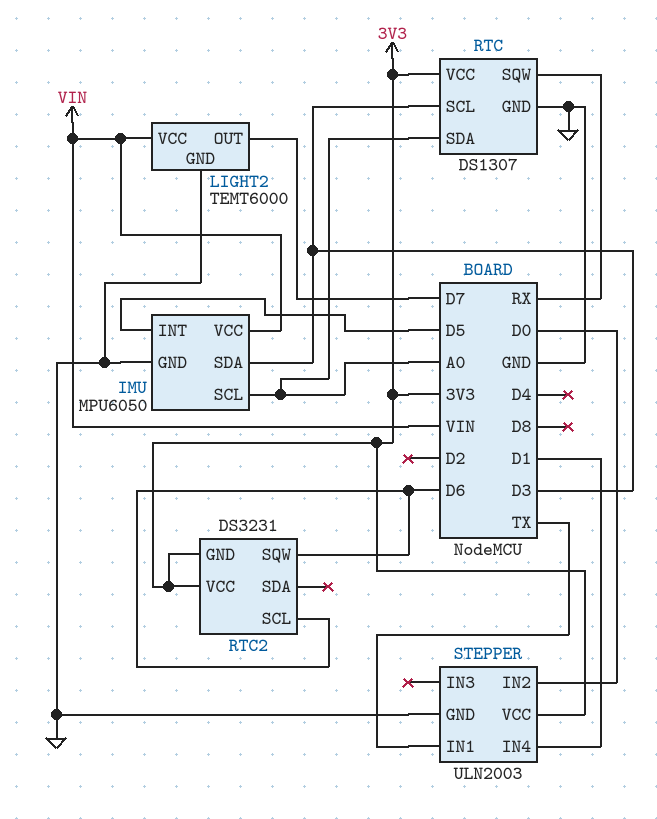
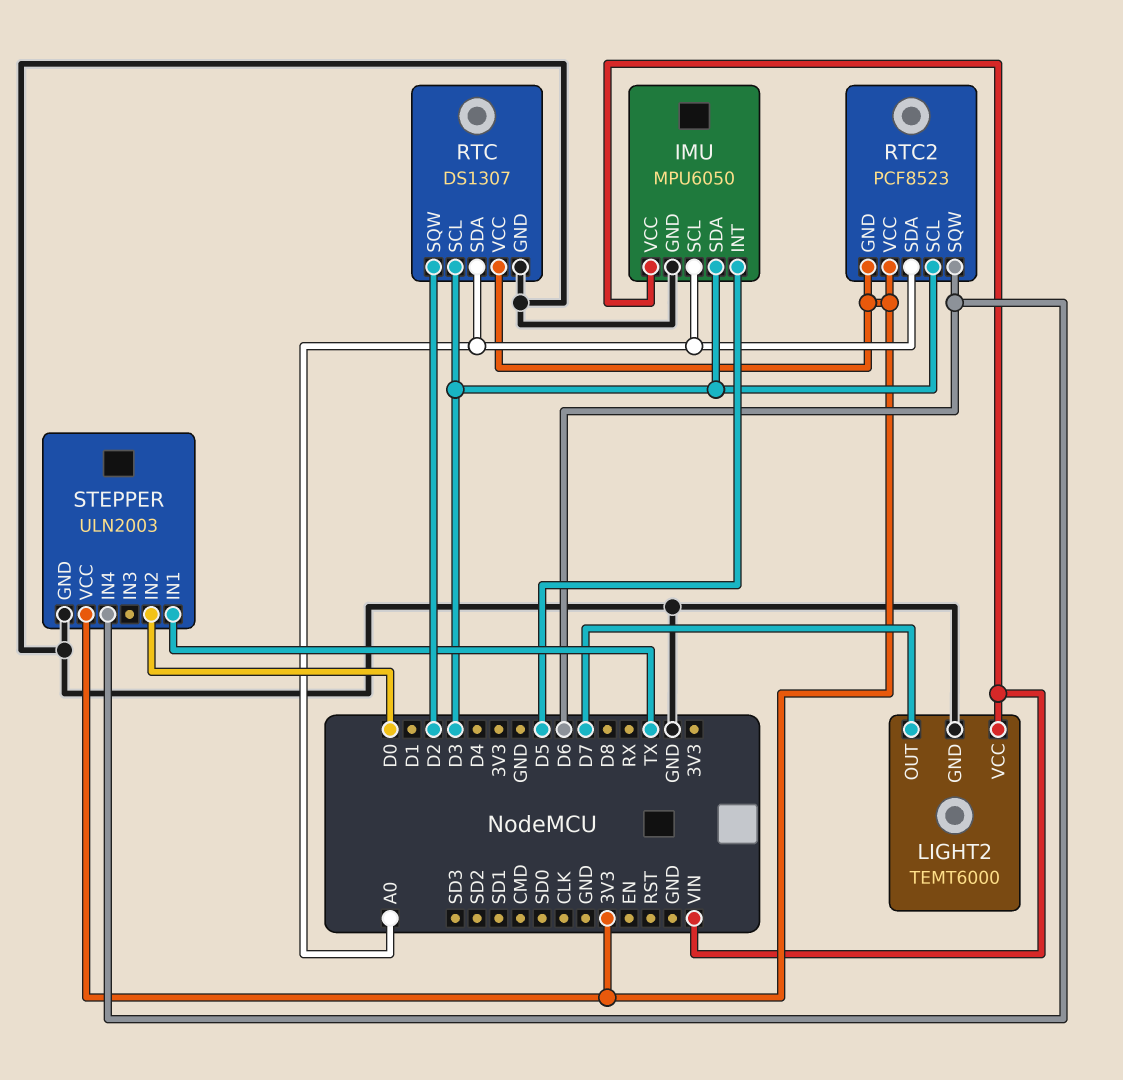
RTC pin SQW: RX -> D2
RTC2: DS3231 -> PCF8523
RTC2 pin SCL: D6 -> D3
RTC2 pin SDA: none -> A0
STEPPER pin IN4: D1 -> D6

